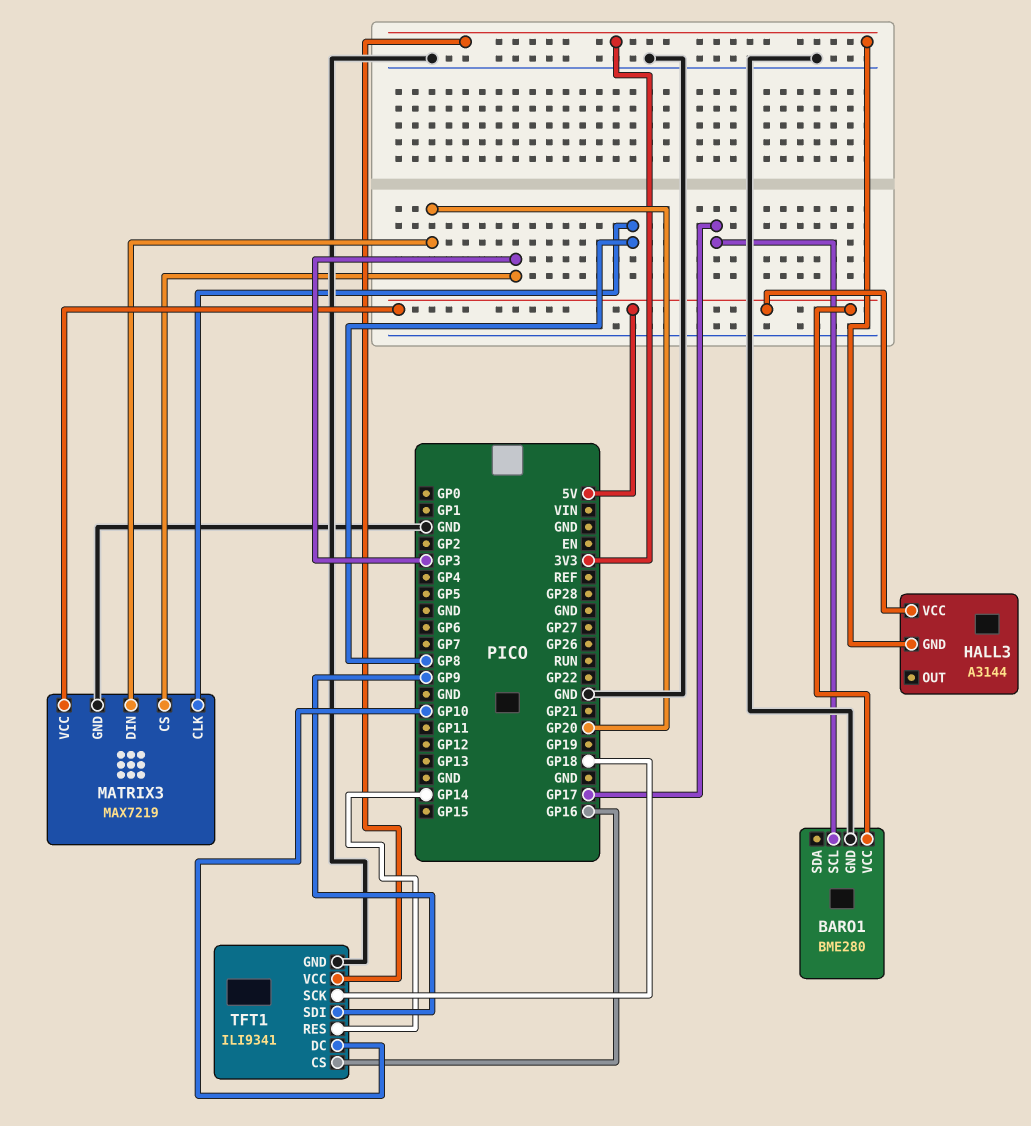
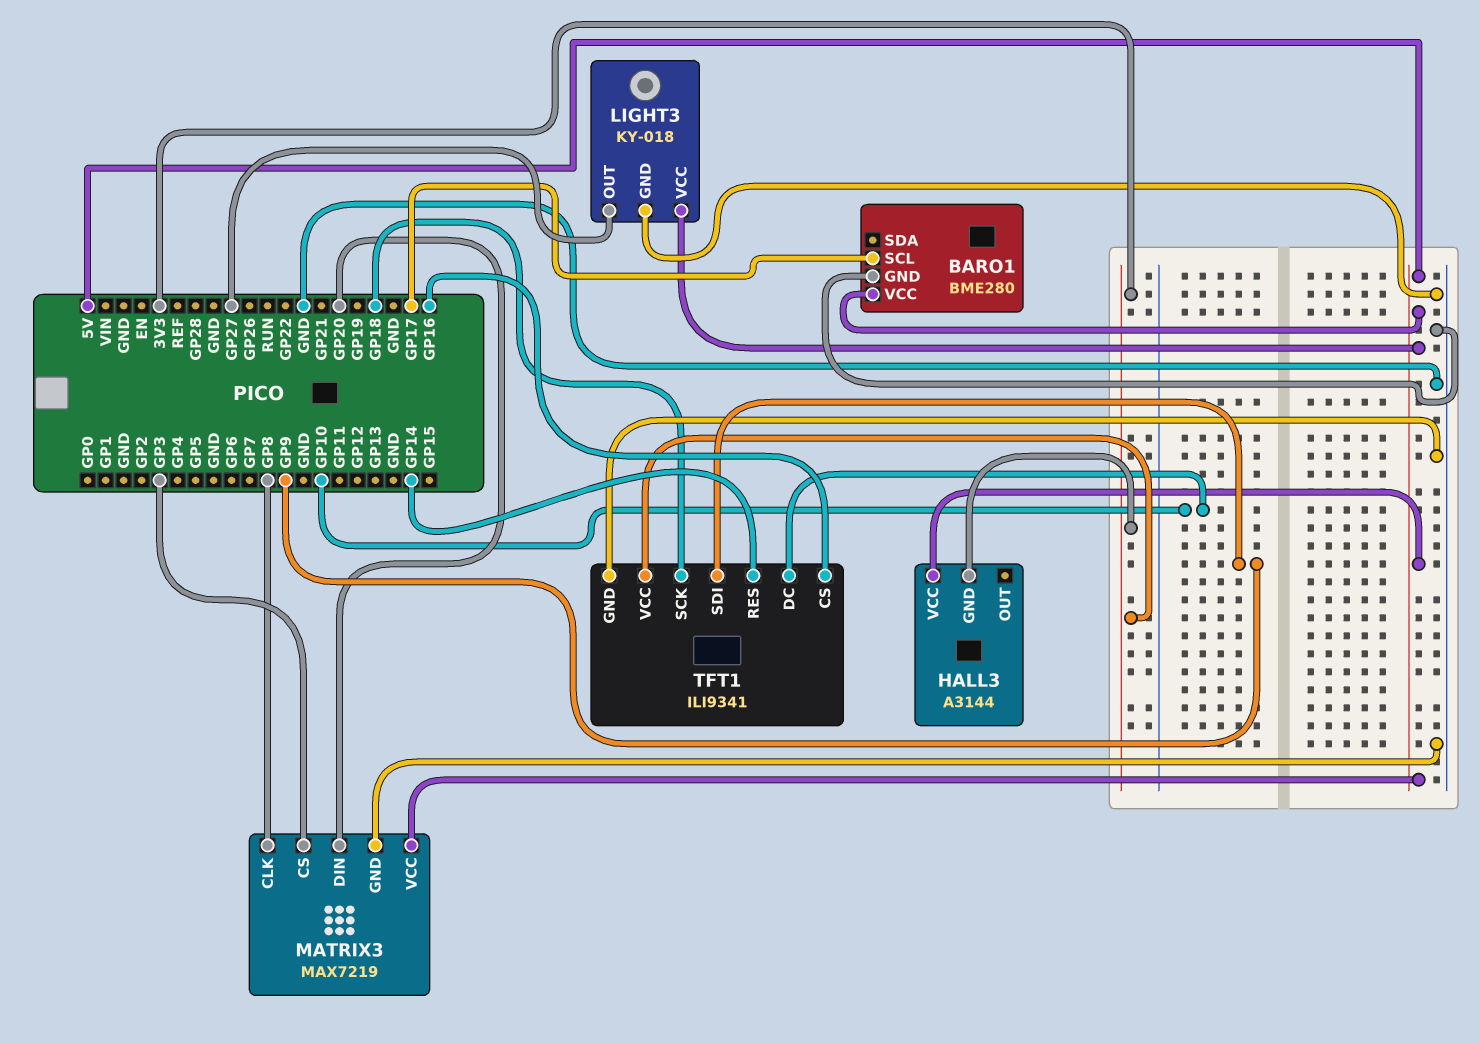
LIGHT3: none -> KY-018
LIGHT3 pin GND: none -> GND
LIGHT3 pin OUT: none -> GP27
LIGHT3 pin VCC: none -> 5V

